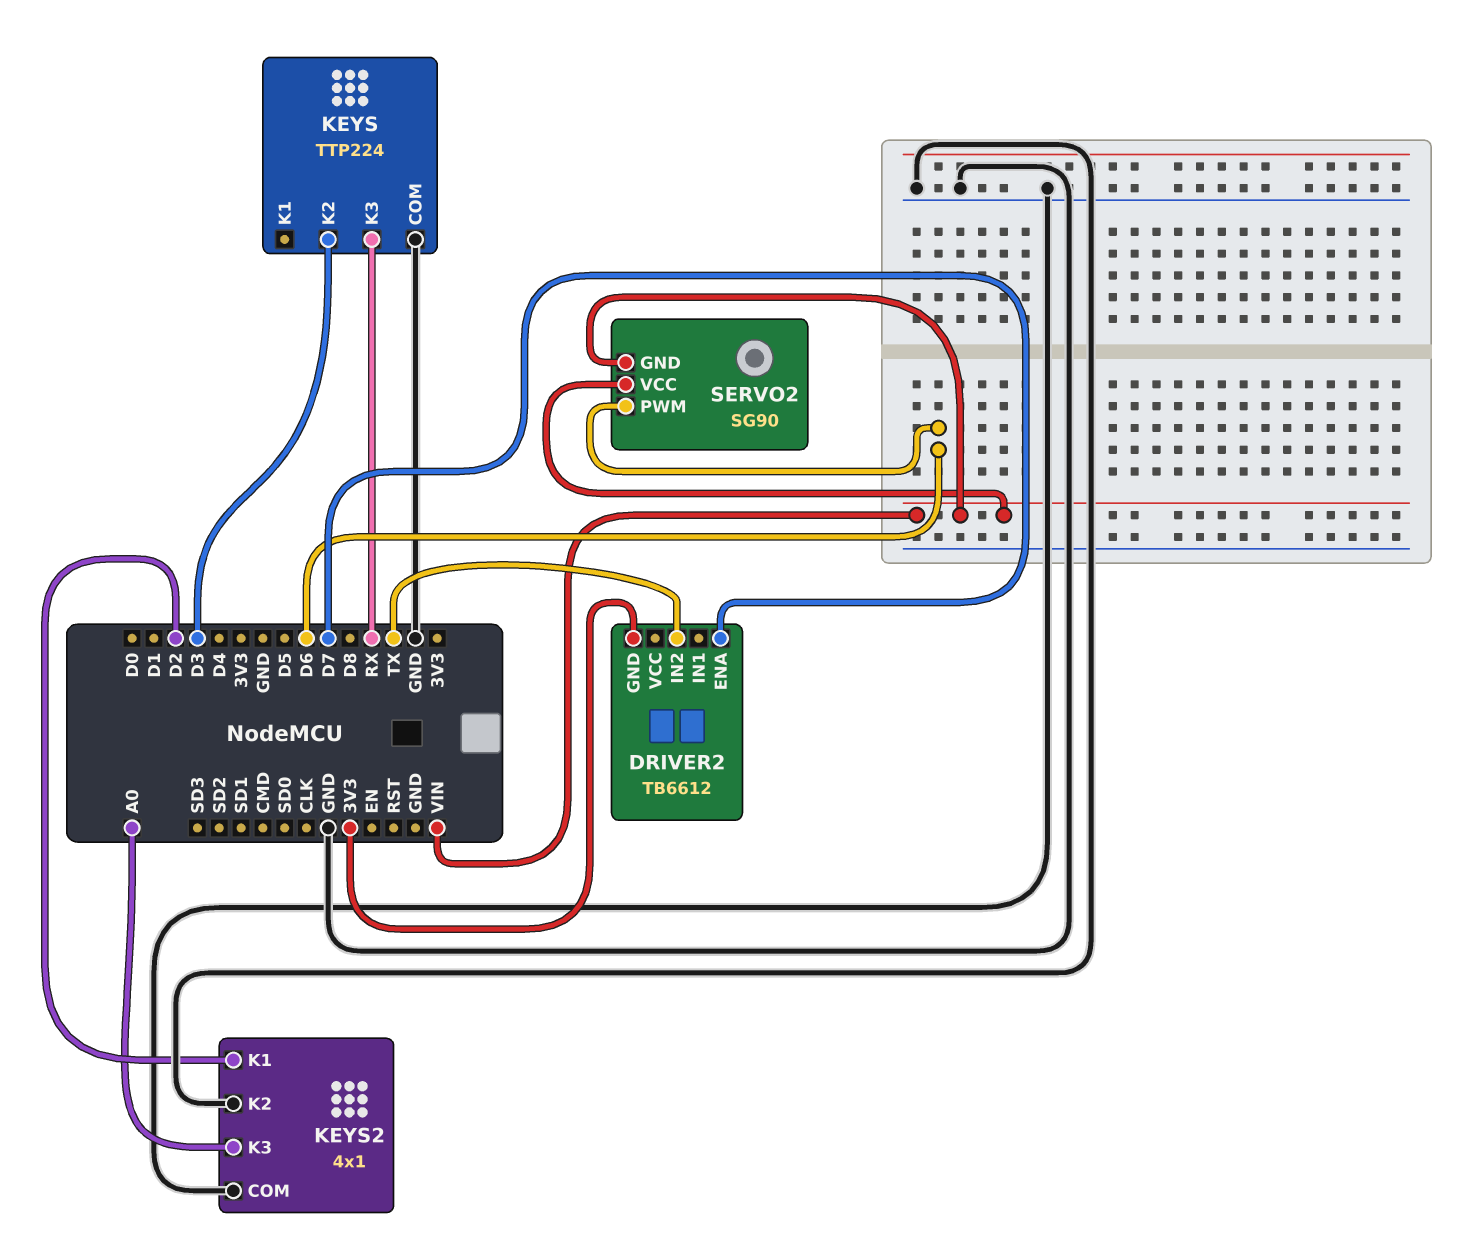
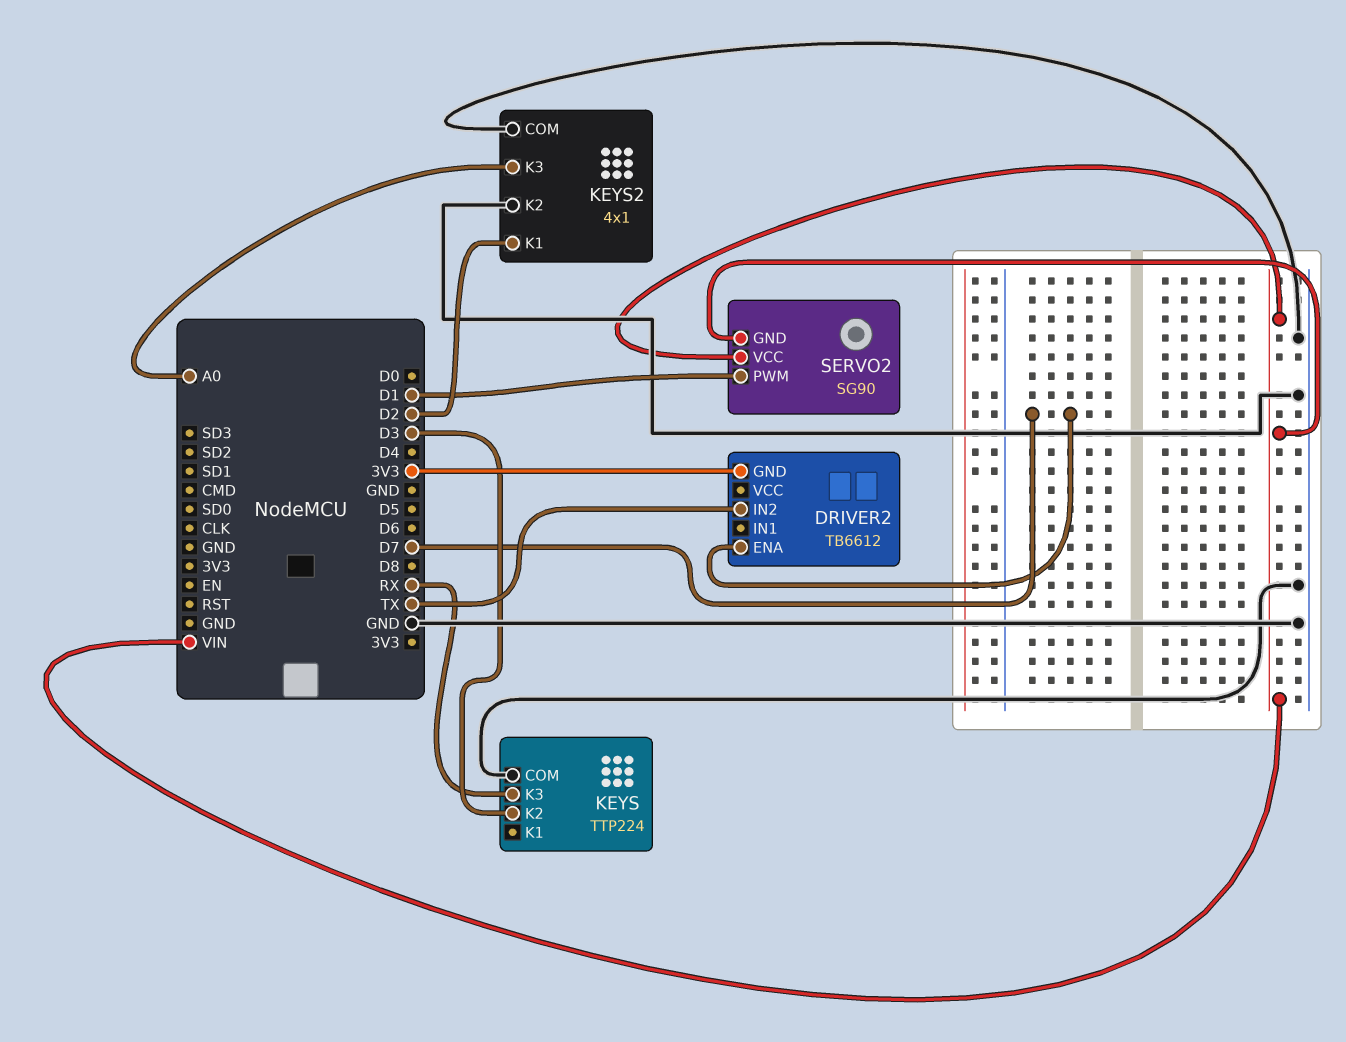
SERVO2 pin PWM: D6 -> D1

